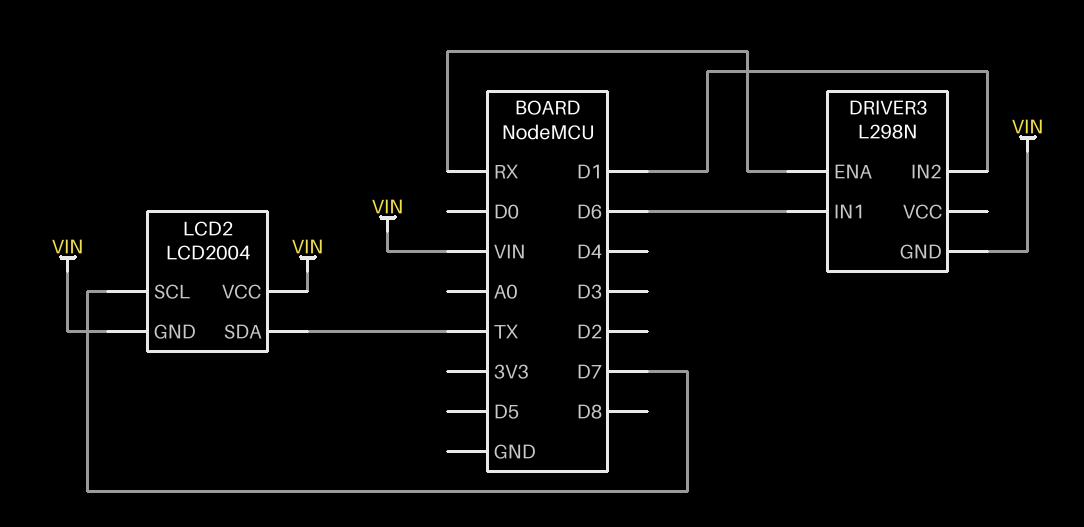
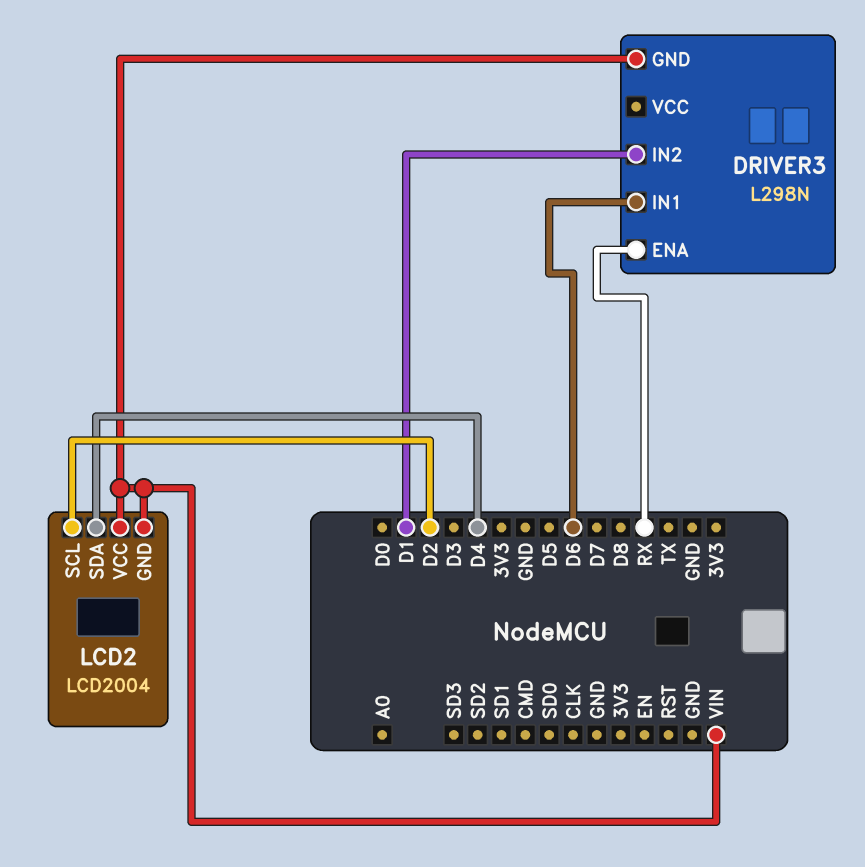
LCD2 pin SCL: D7 -> D2
LCD2 pin SDA: TX -> D4

